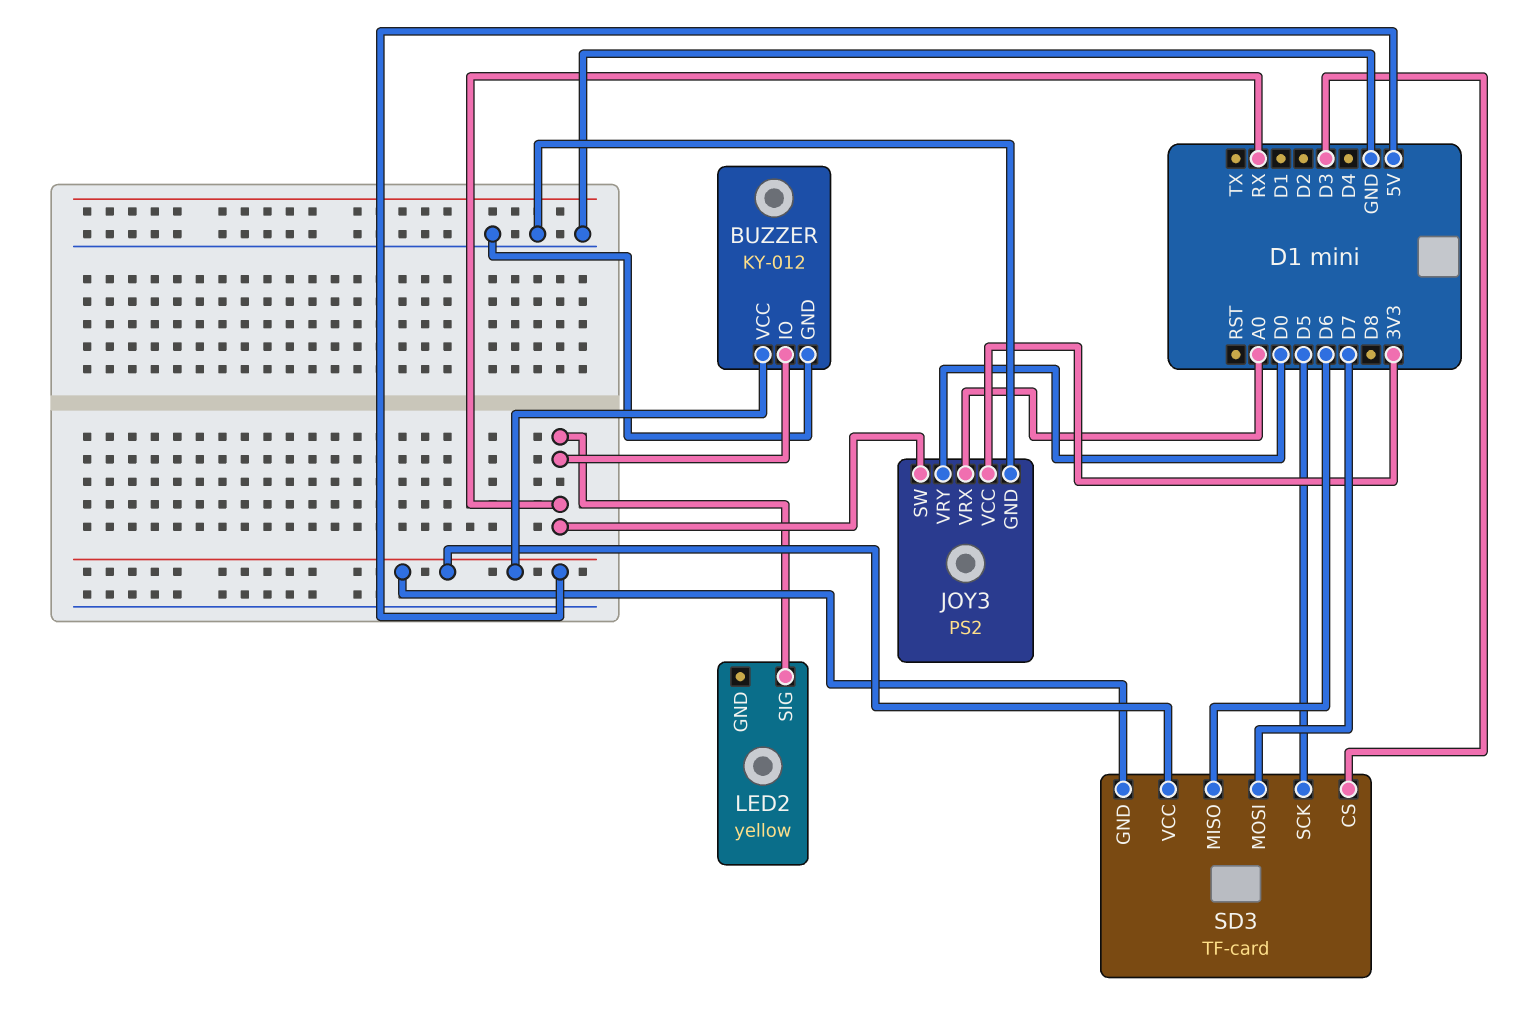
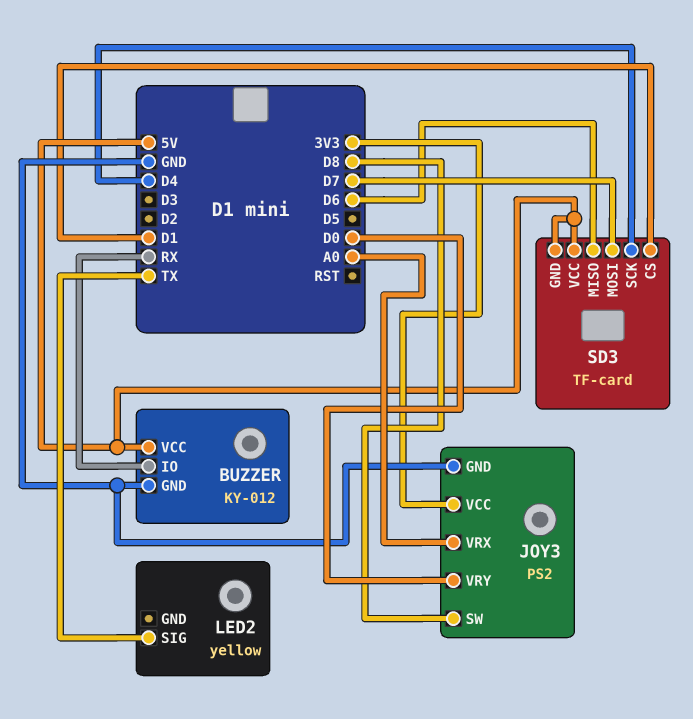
JOY3 pin SW: RX -> D8
LED2 pin SIG: RX -> TX
SD3 pin CS: D3 -> D1
SD3 pin SCK: D5 -> D4

